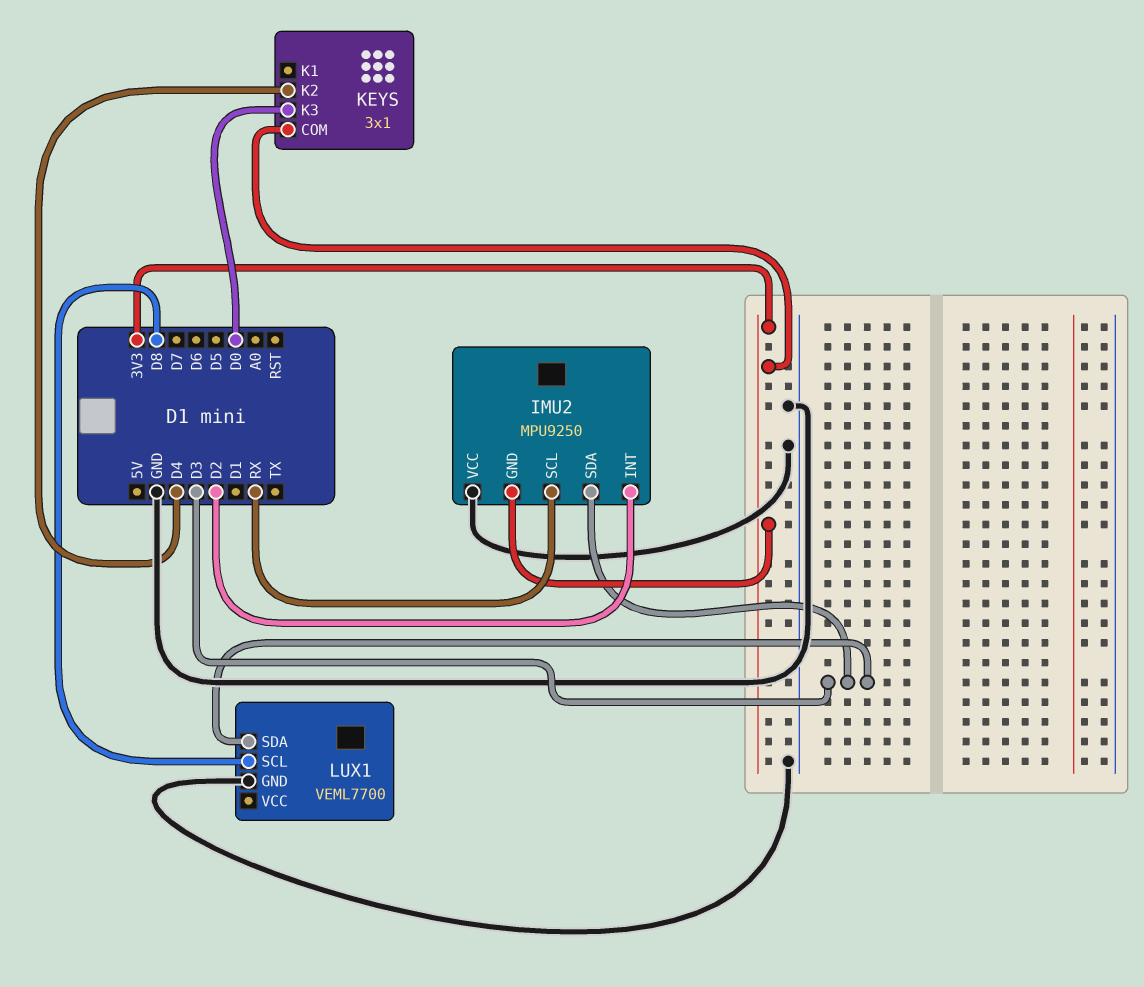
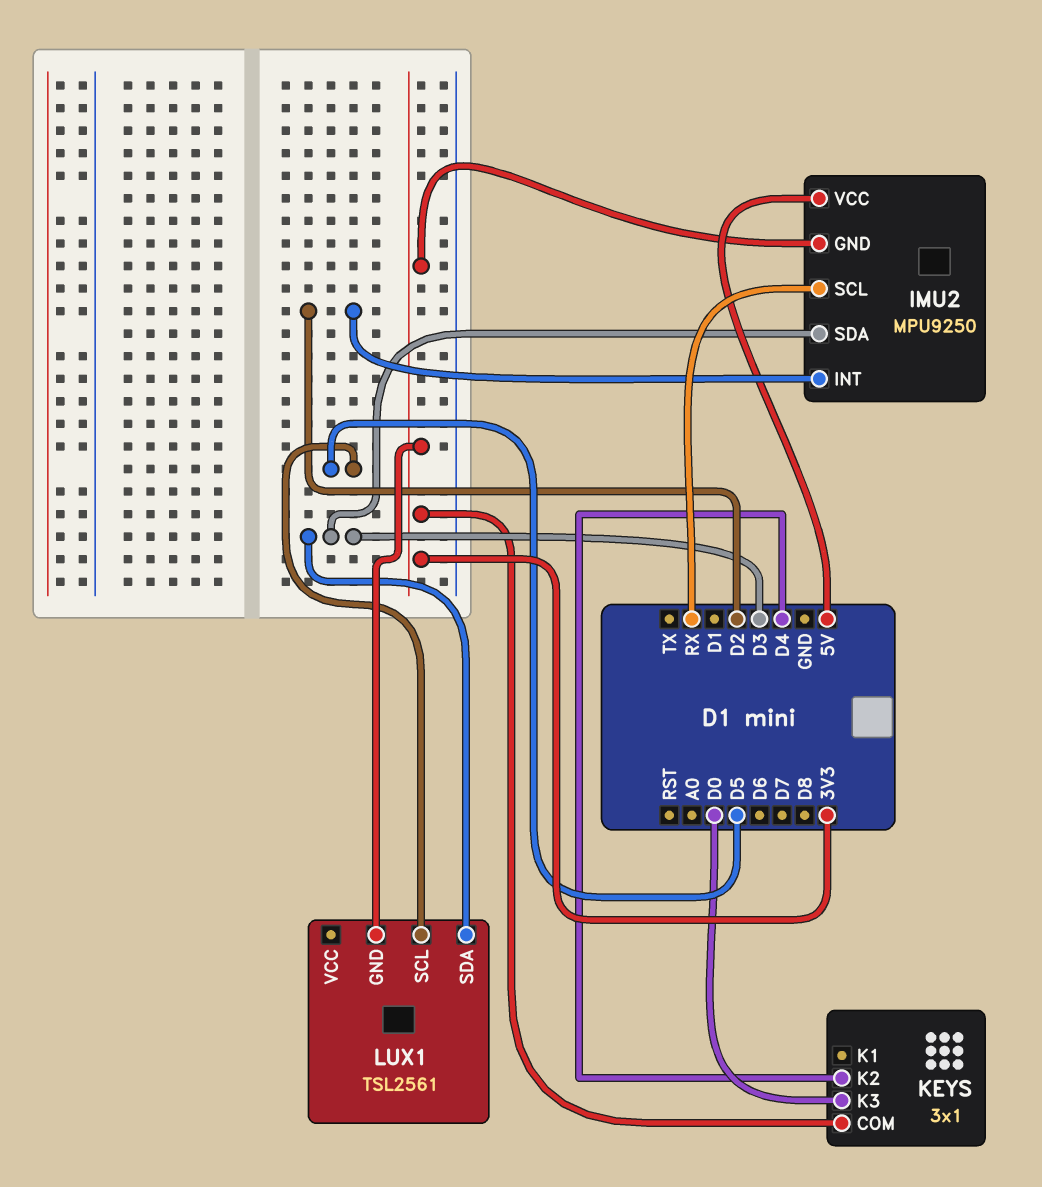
IMU2 pin VCC: GND -> 5V
LUX1: VEML7700 -> TSL2561
LUX1 pin GND: GND -> 3V3
LUX1 pin SCL: D8 -> D5

